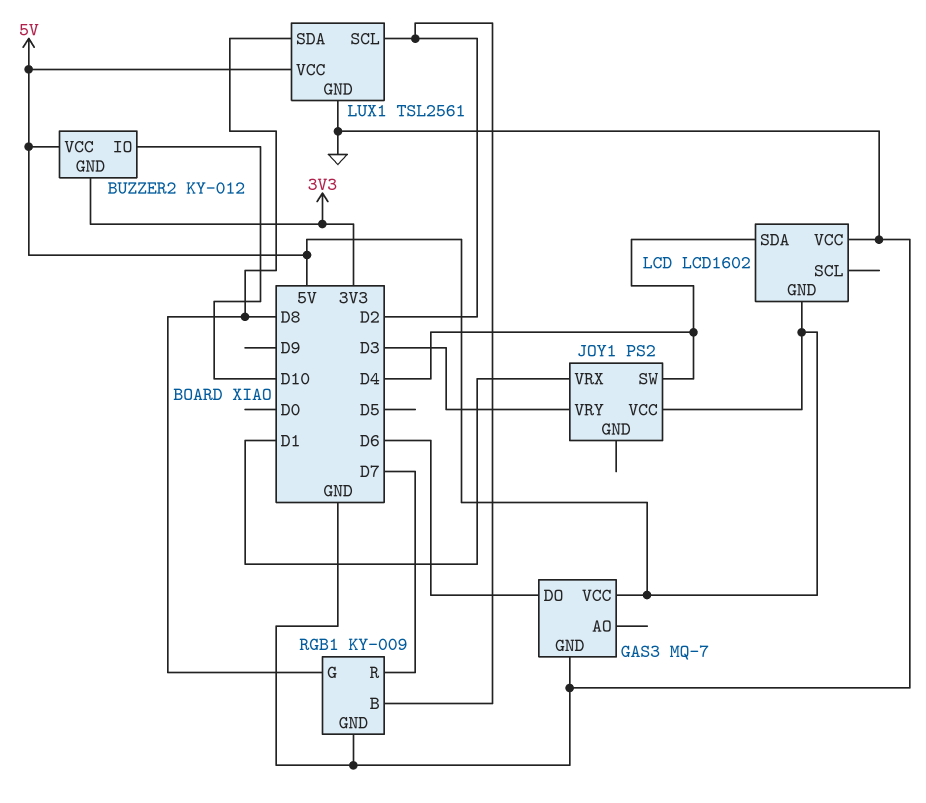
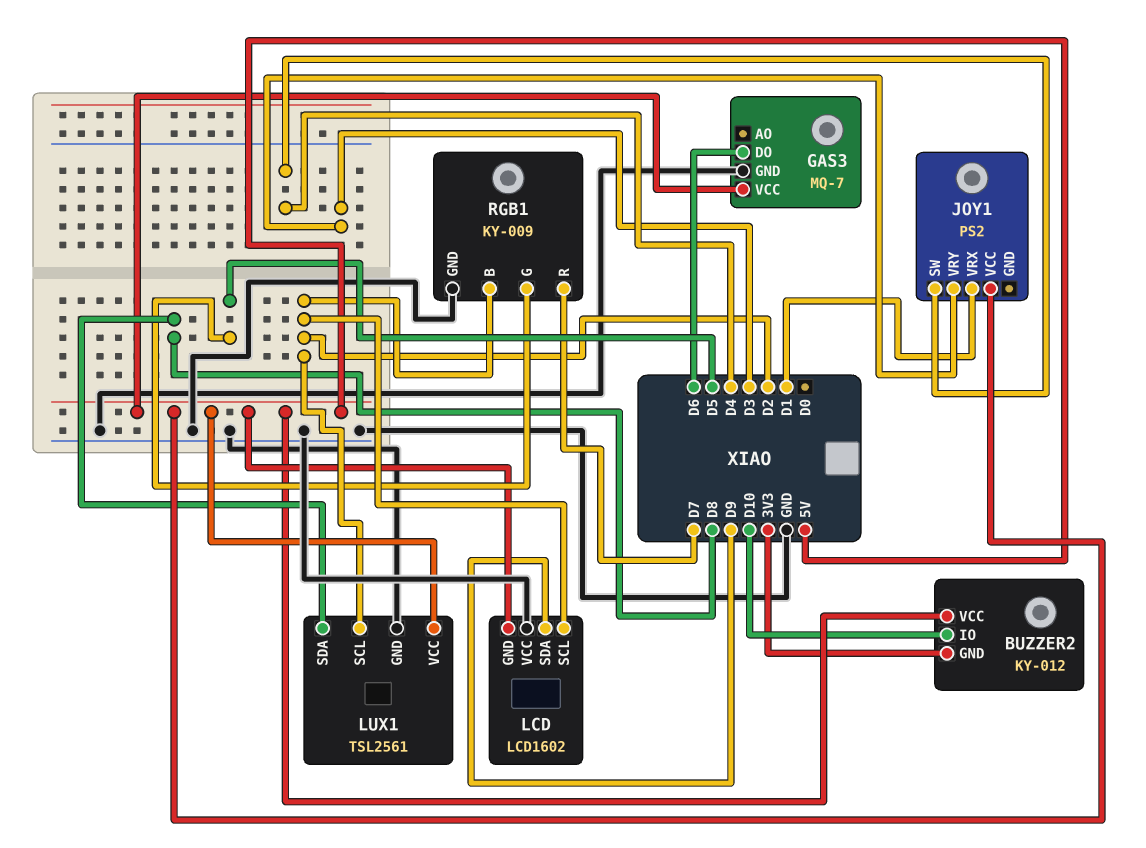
LCD pin SCL: none -> D2
LCD pin SDA: D4 -> D9
RGB1 pin G: D8 -> D5

